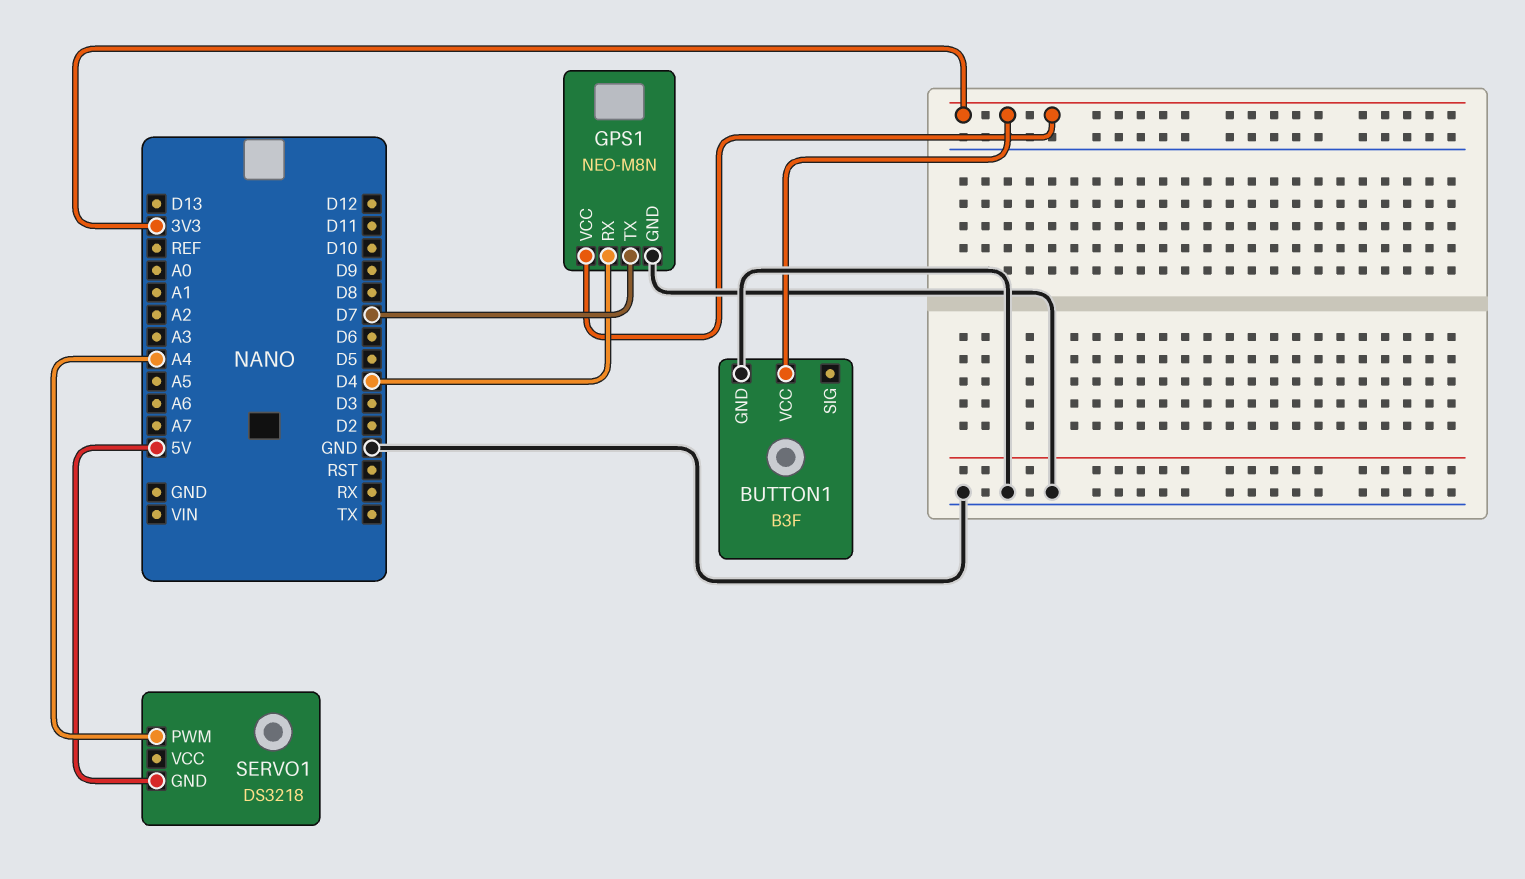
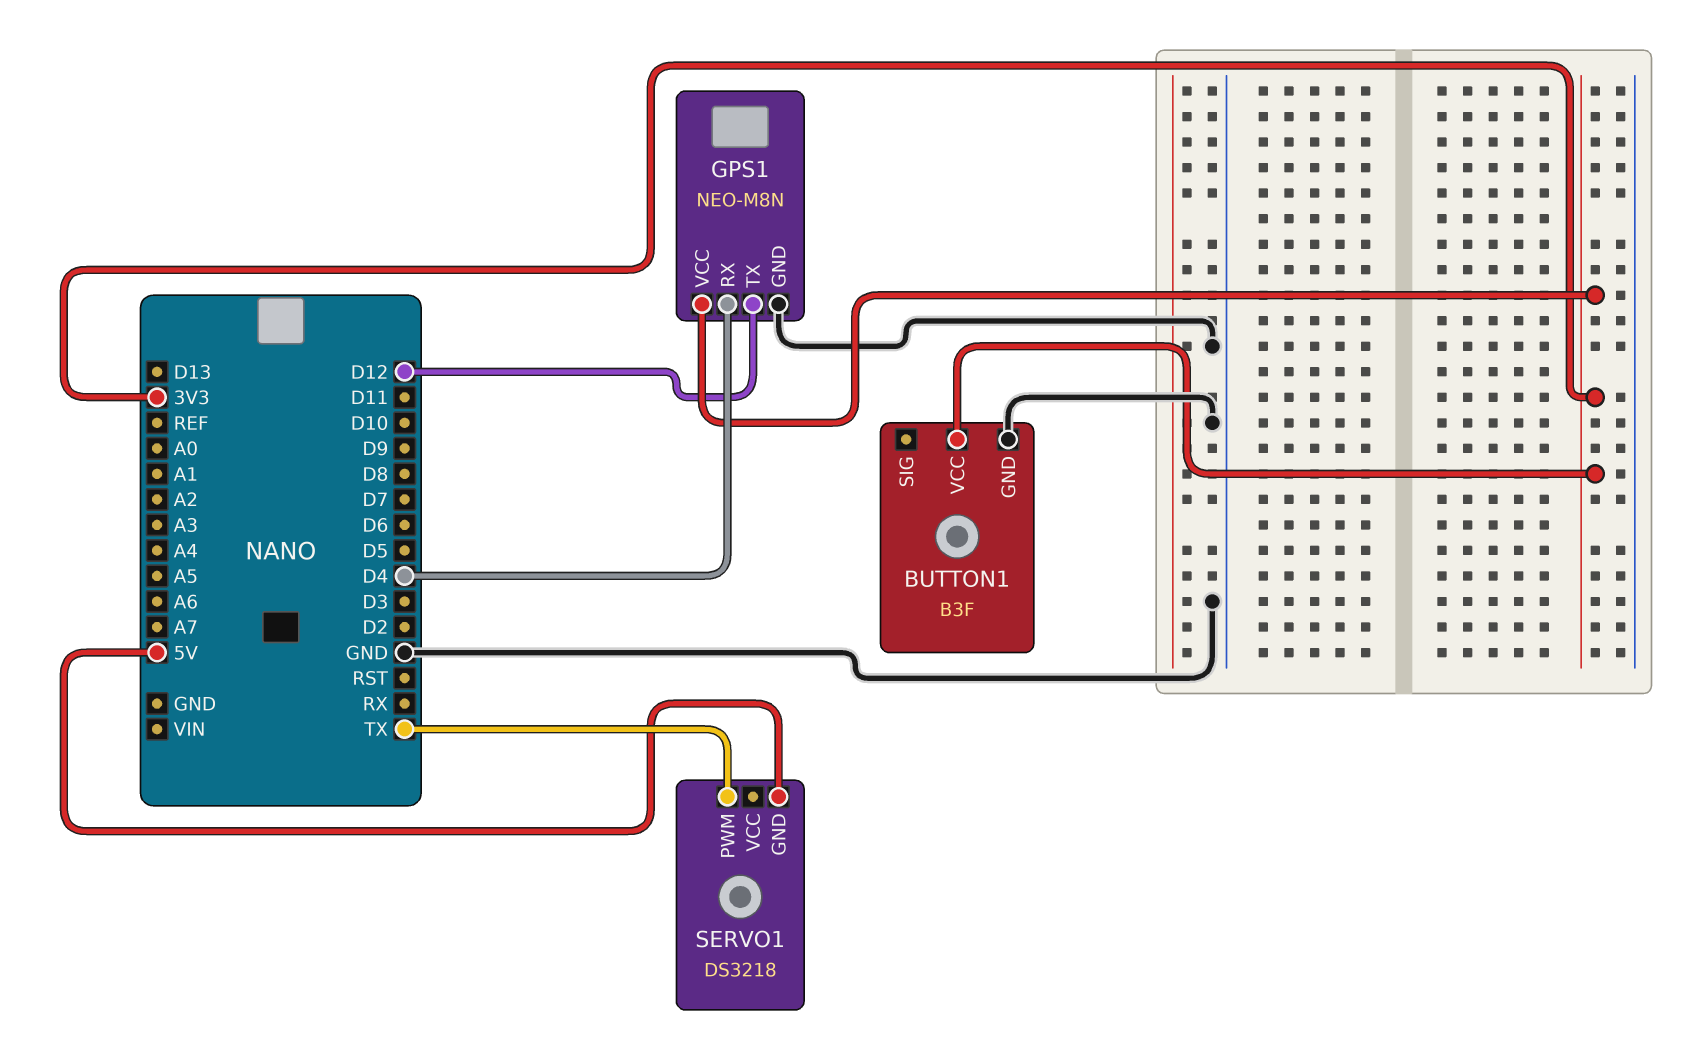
GPS1 pin TX: D7 -> D12
SERVO1 pin PWM: A4 -> TX

